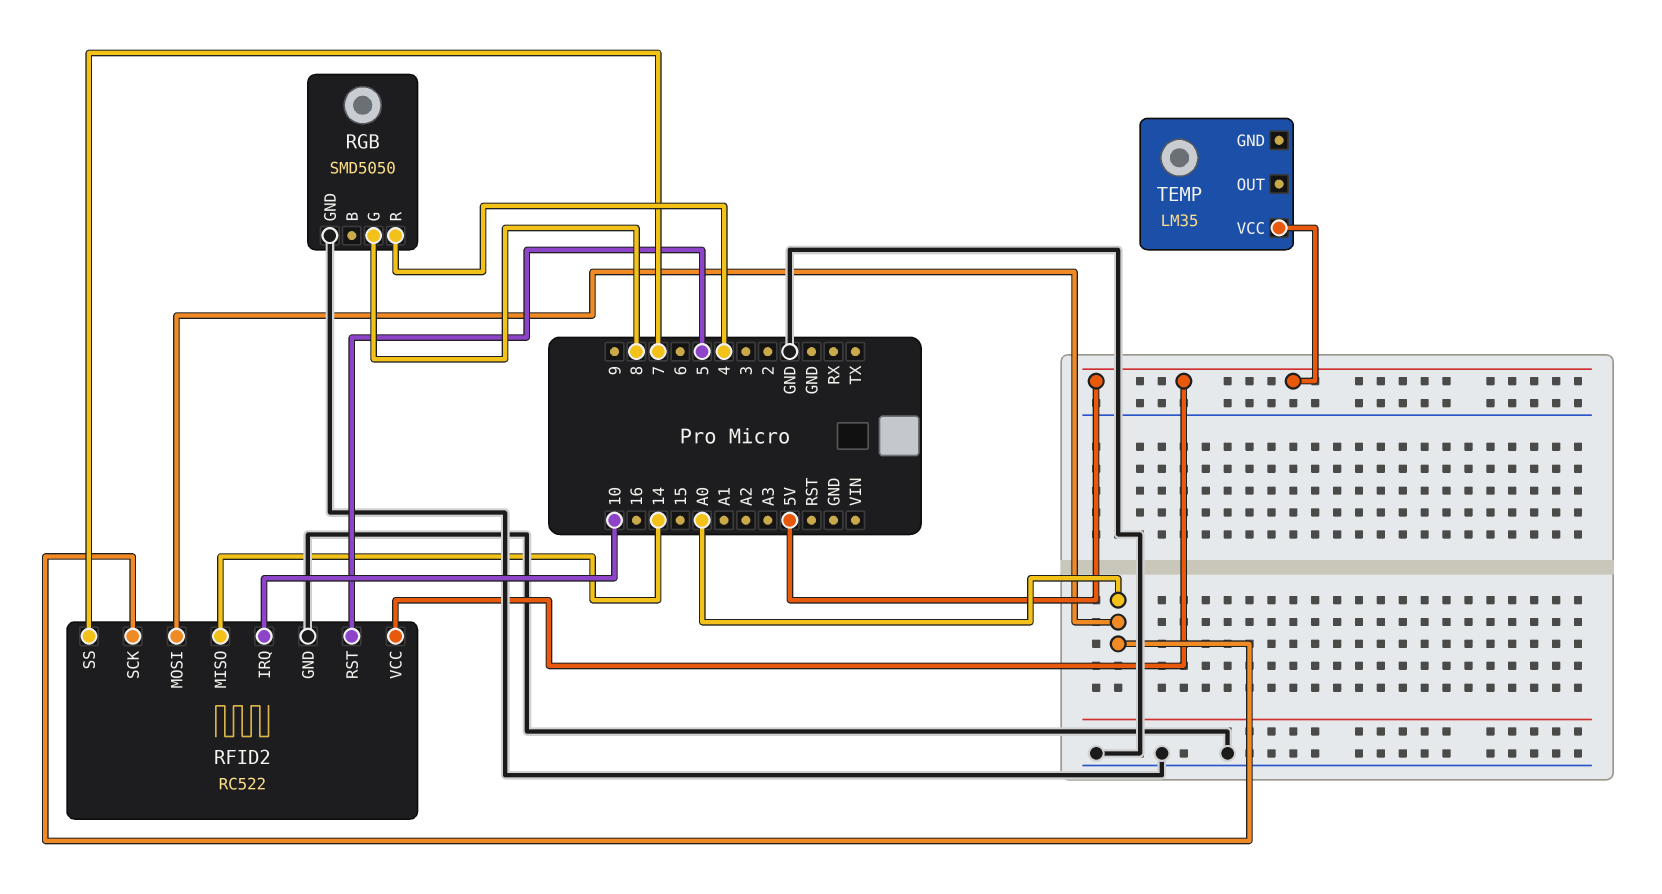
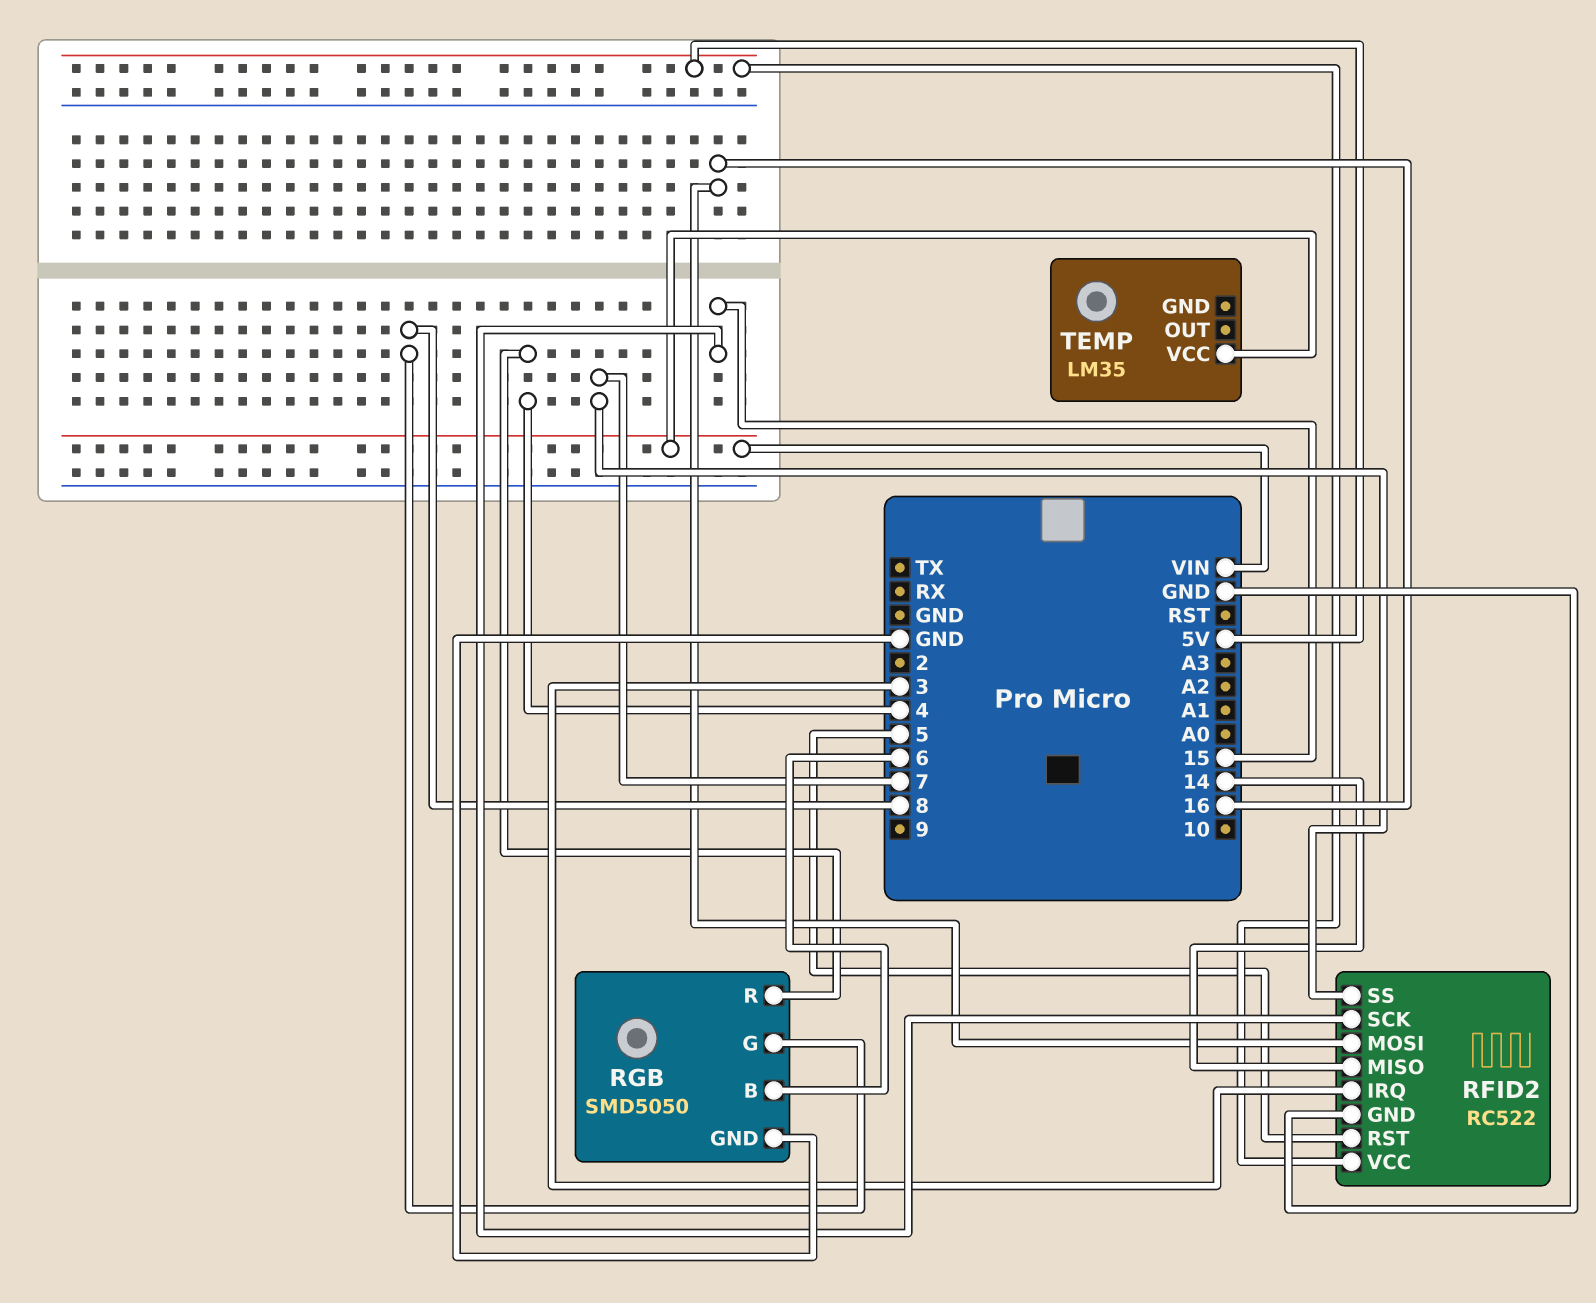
RFID2 pin IRQ: 10 -> 3
RFID2 pin MOSI: A0 -> 16
RFID2 pin SCK: A0 -> 15
RGB pin B: none -> 6
TEMP pin VCC: 5V -> VIN

